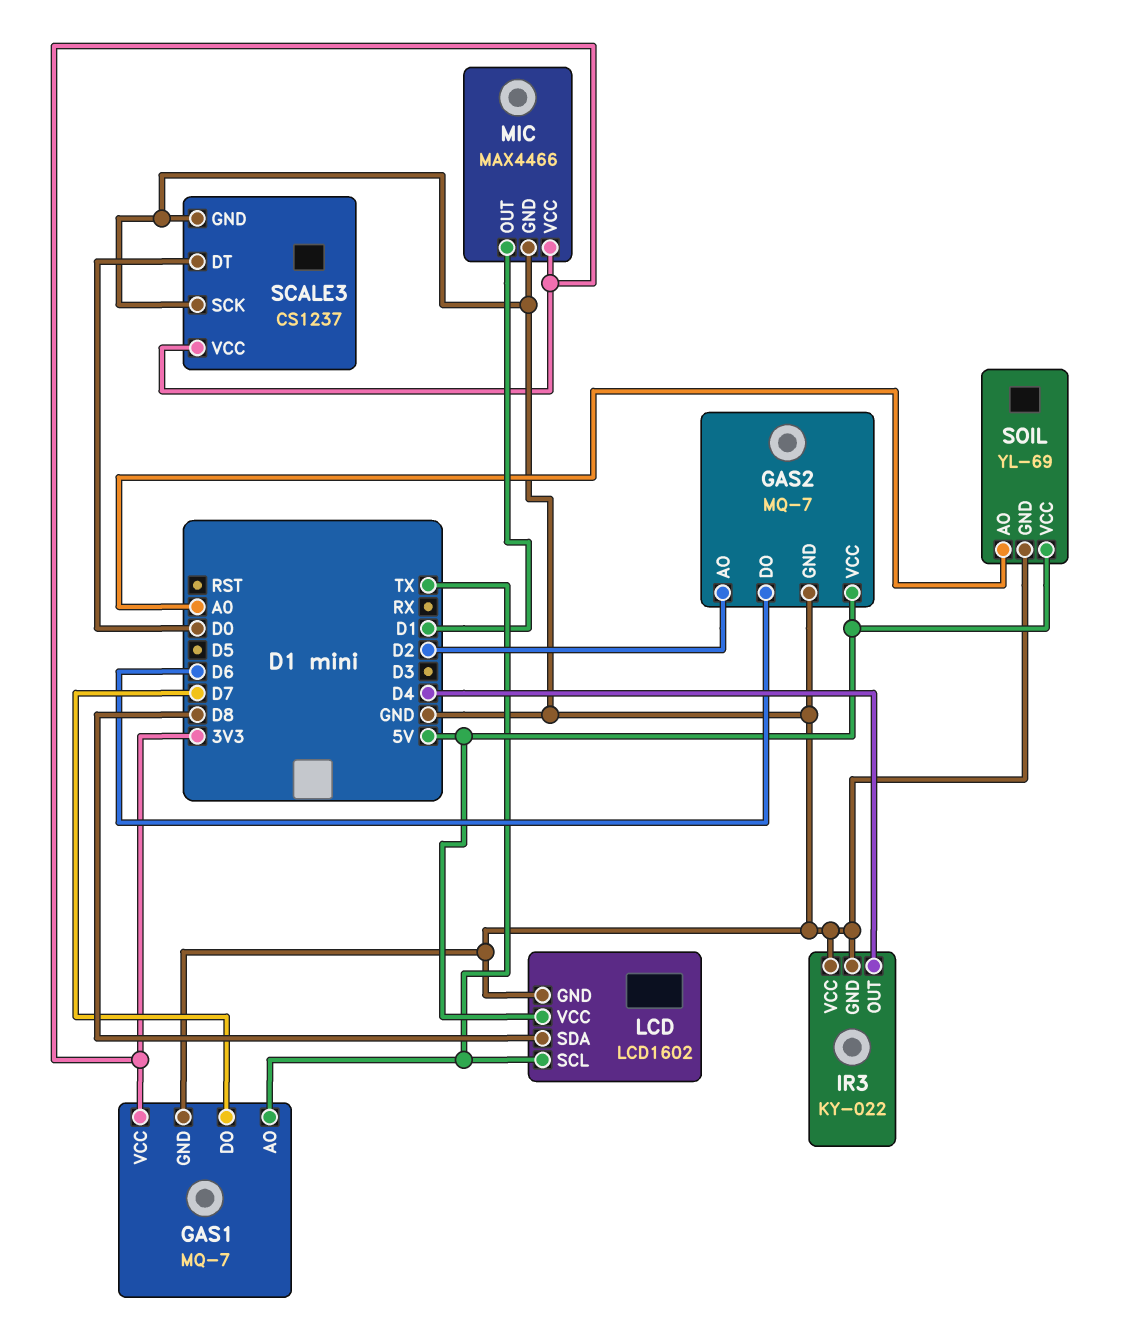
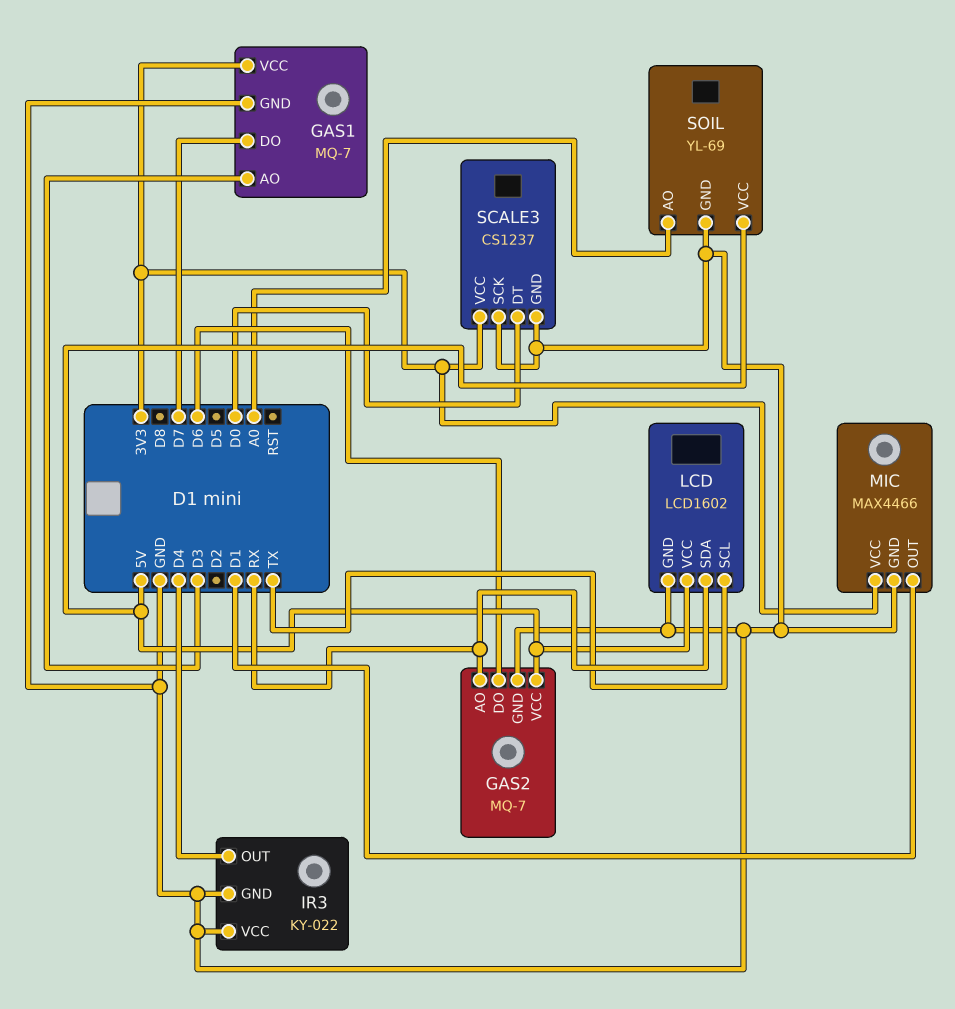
GAS1 pin AO: TX -> D3
GAS2 pin AO: D2 -> RX
LCD pin SDA: D8 -> RX

